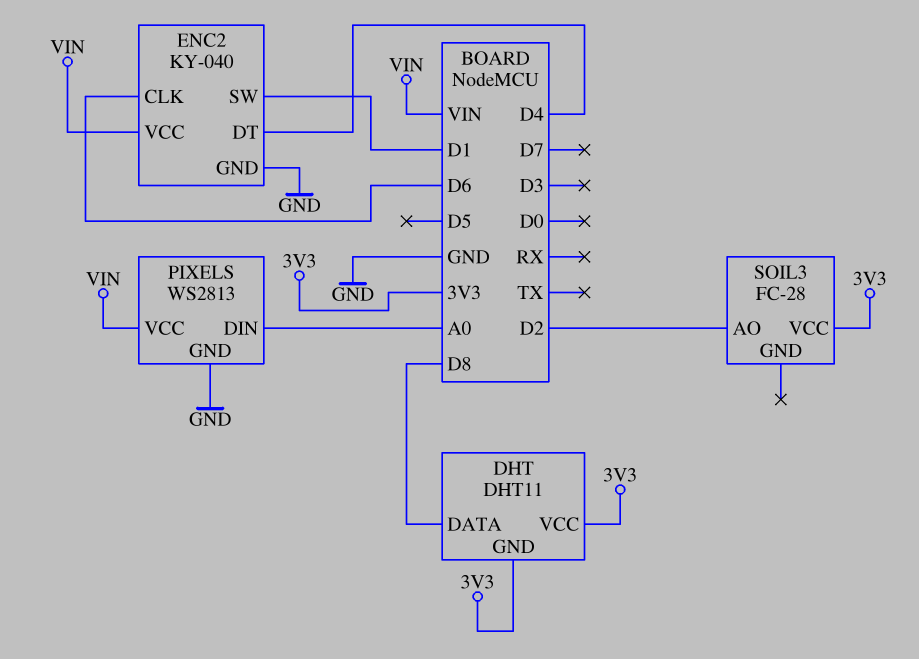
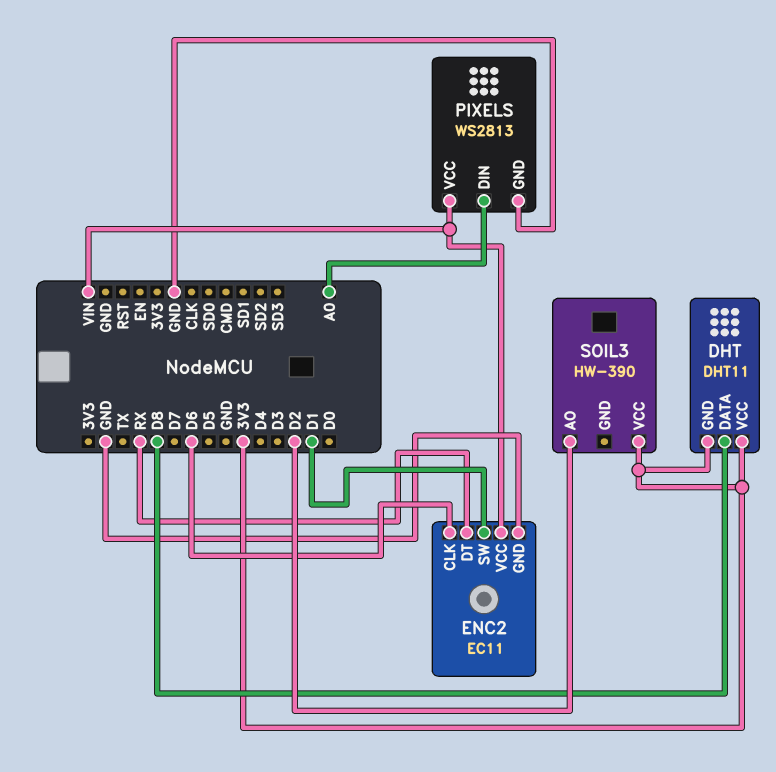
ENC2: KY-040 -> EC11
ENC2 pin DT: D4 -> RX
SOIL3: FC-28 -> HW-390

